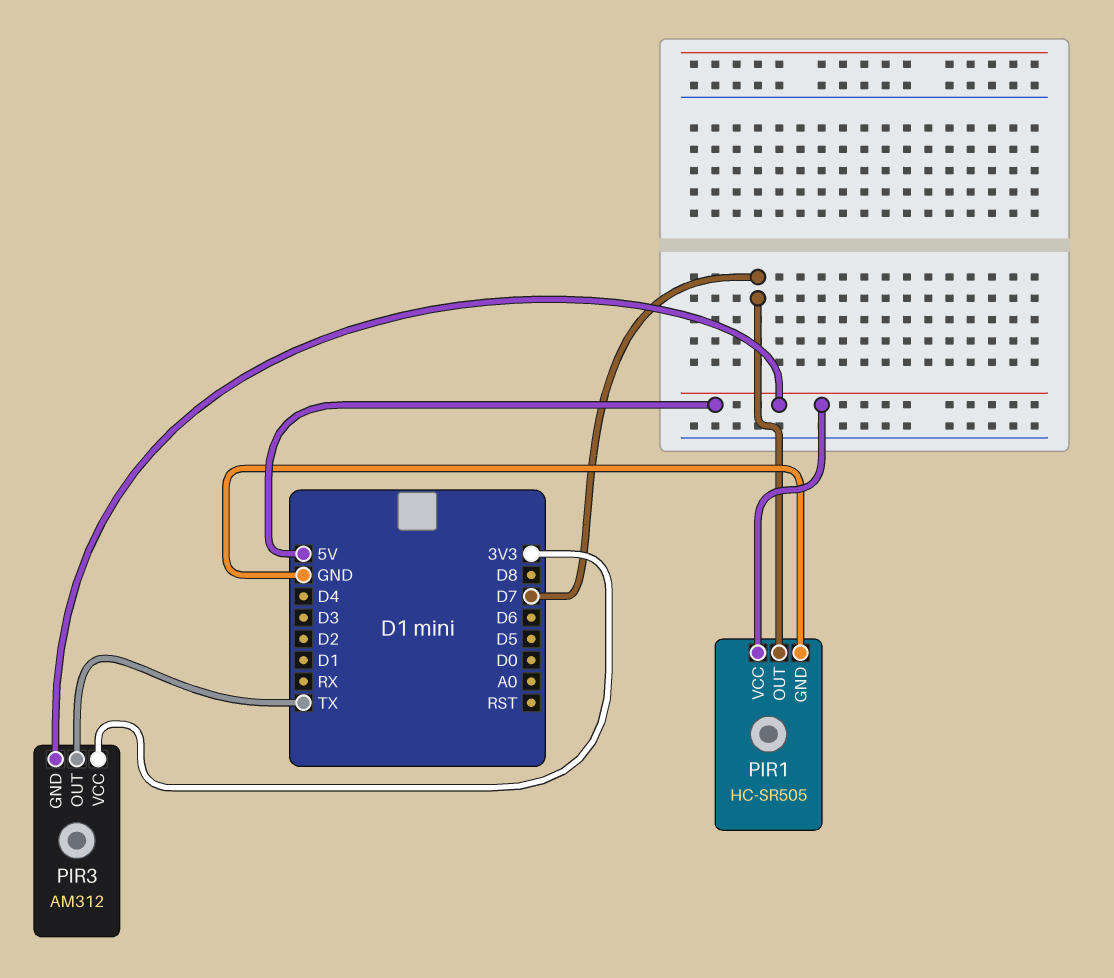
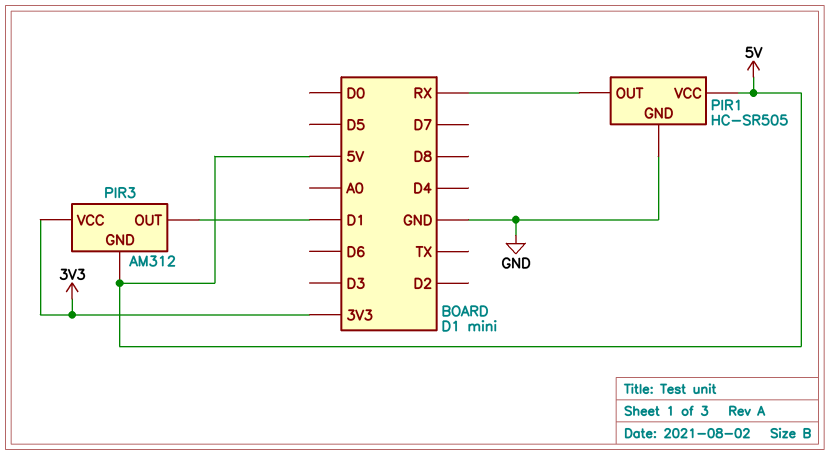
PIR1 pin OUT: D7 -> RX
PIR3 pin OUT: TX -> D1

